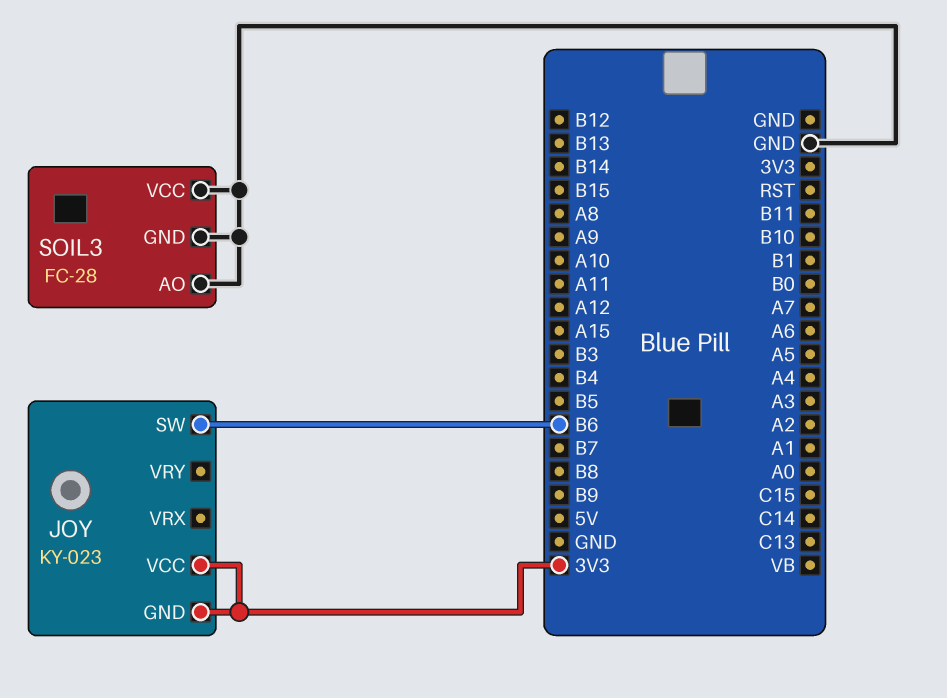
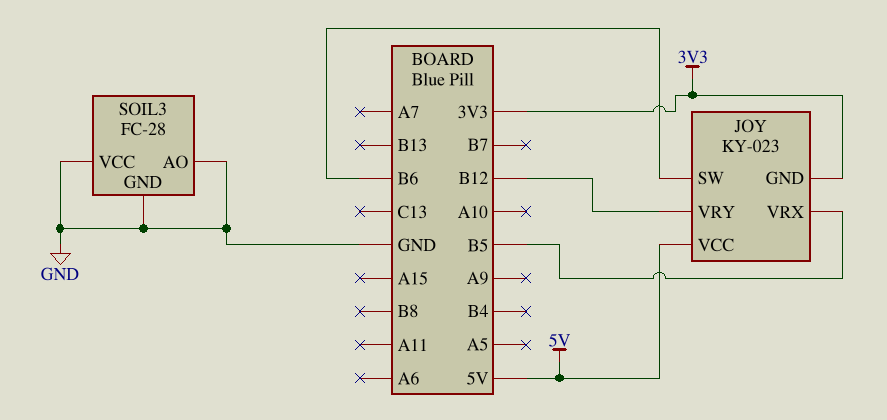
JOY pin VCC: 3V3 -> 5V
JOY pin VRX: none -> B5
JOY pin VRY: none -> B12

